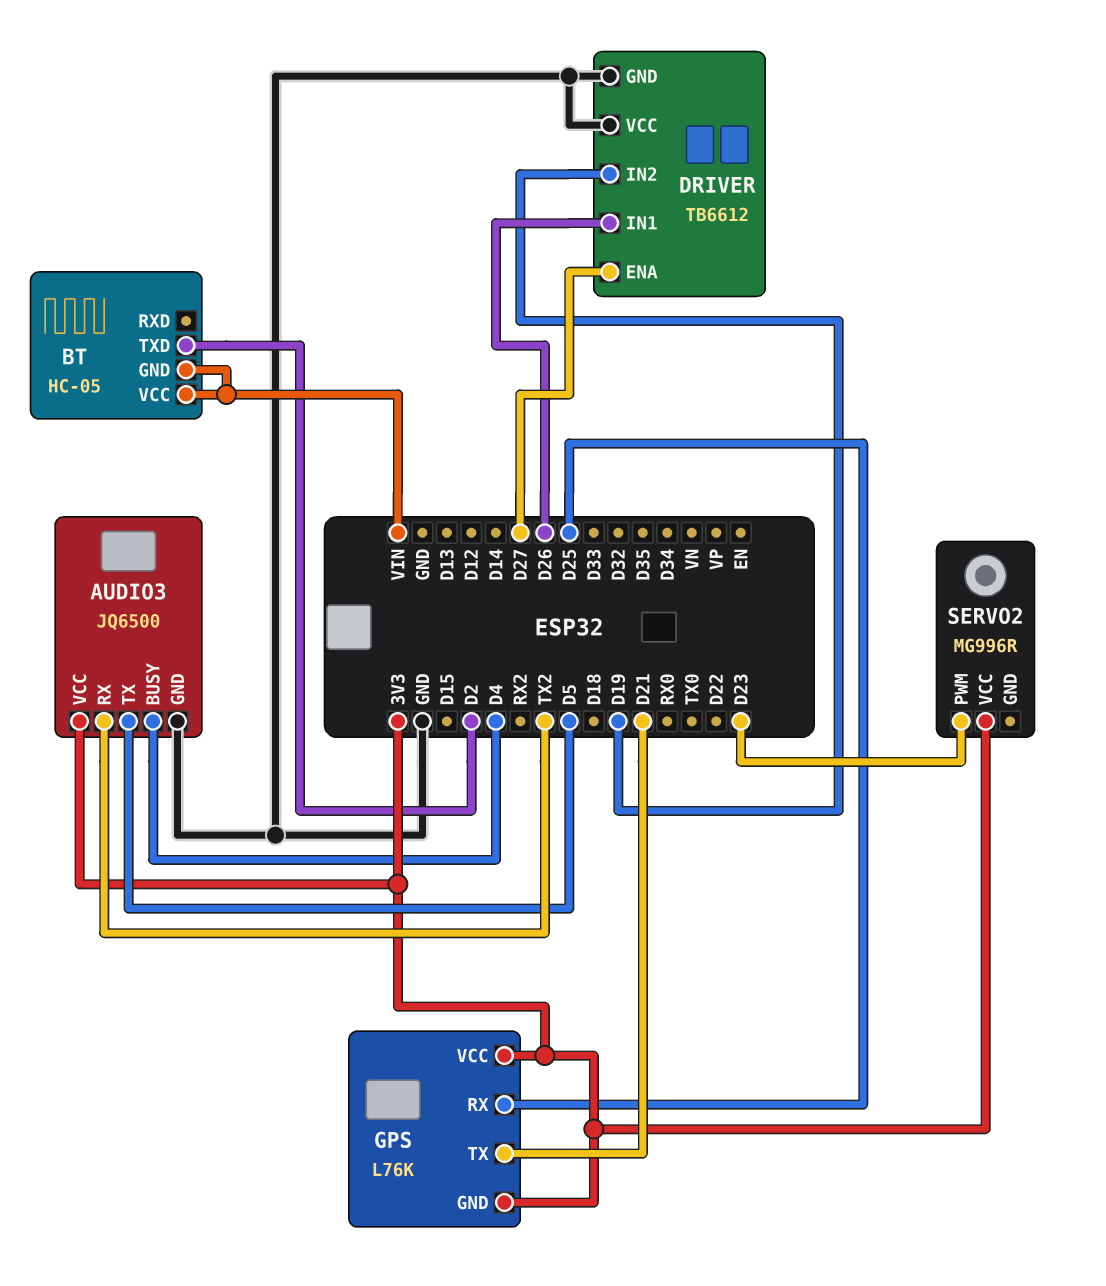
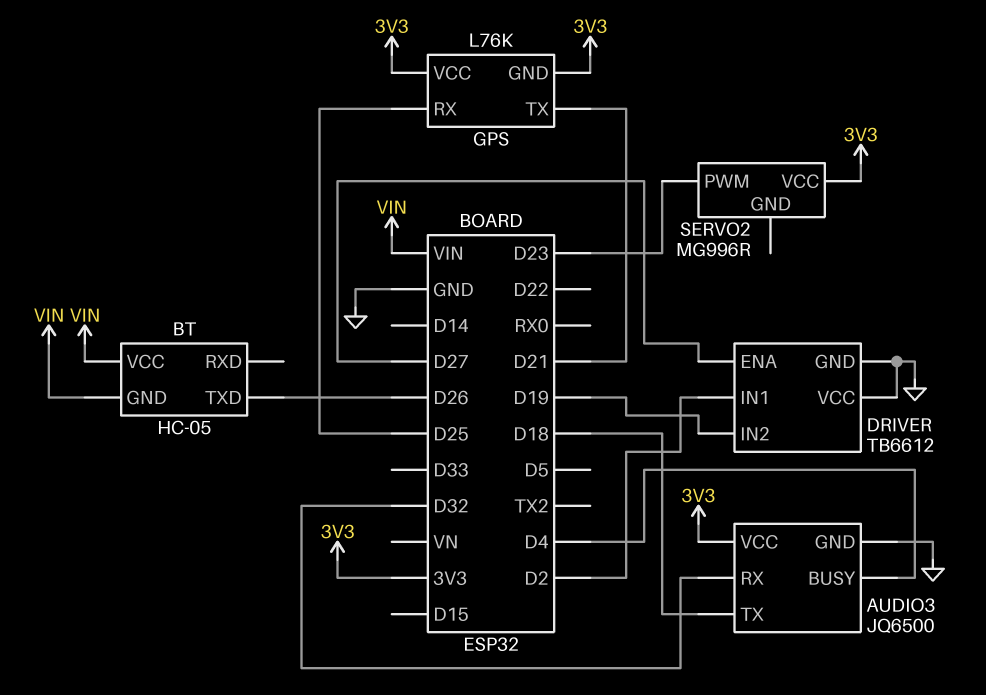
AUDIO3 pin RX: TX2 -> D32
AUDIO3 pin TX: D5 -> D18
BT pin TXD: D2 -> D26
DRIVER pin IN1: D26 -> D2

